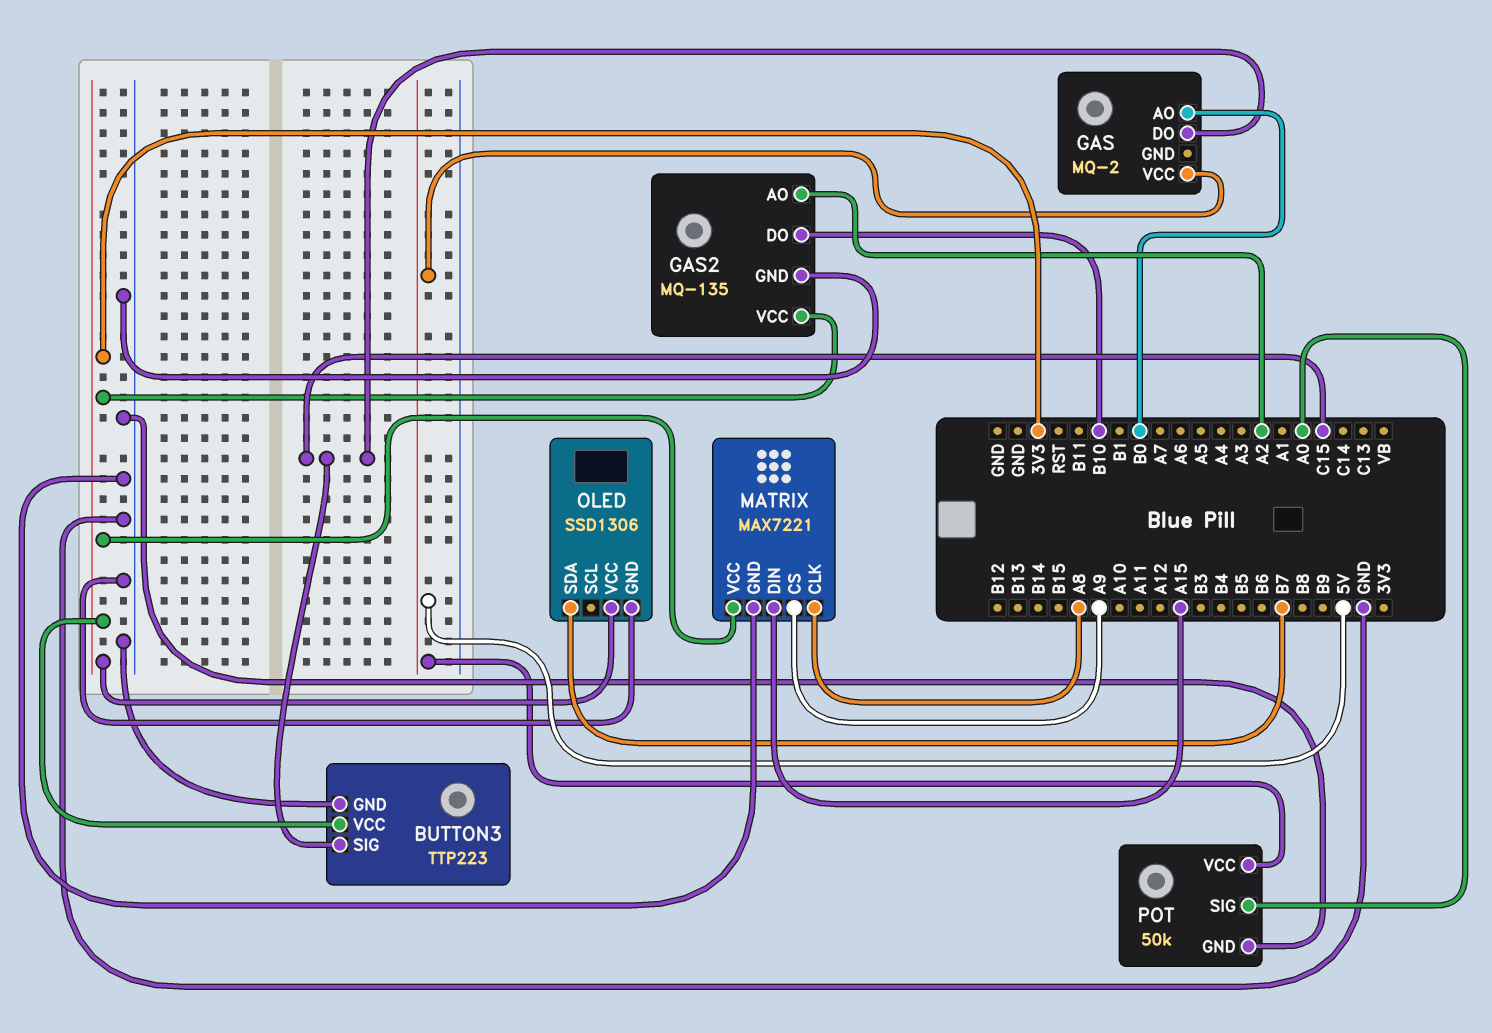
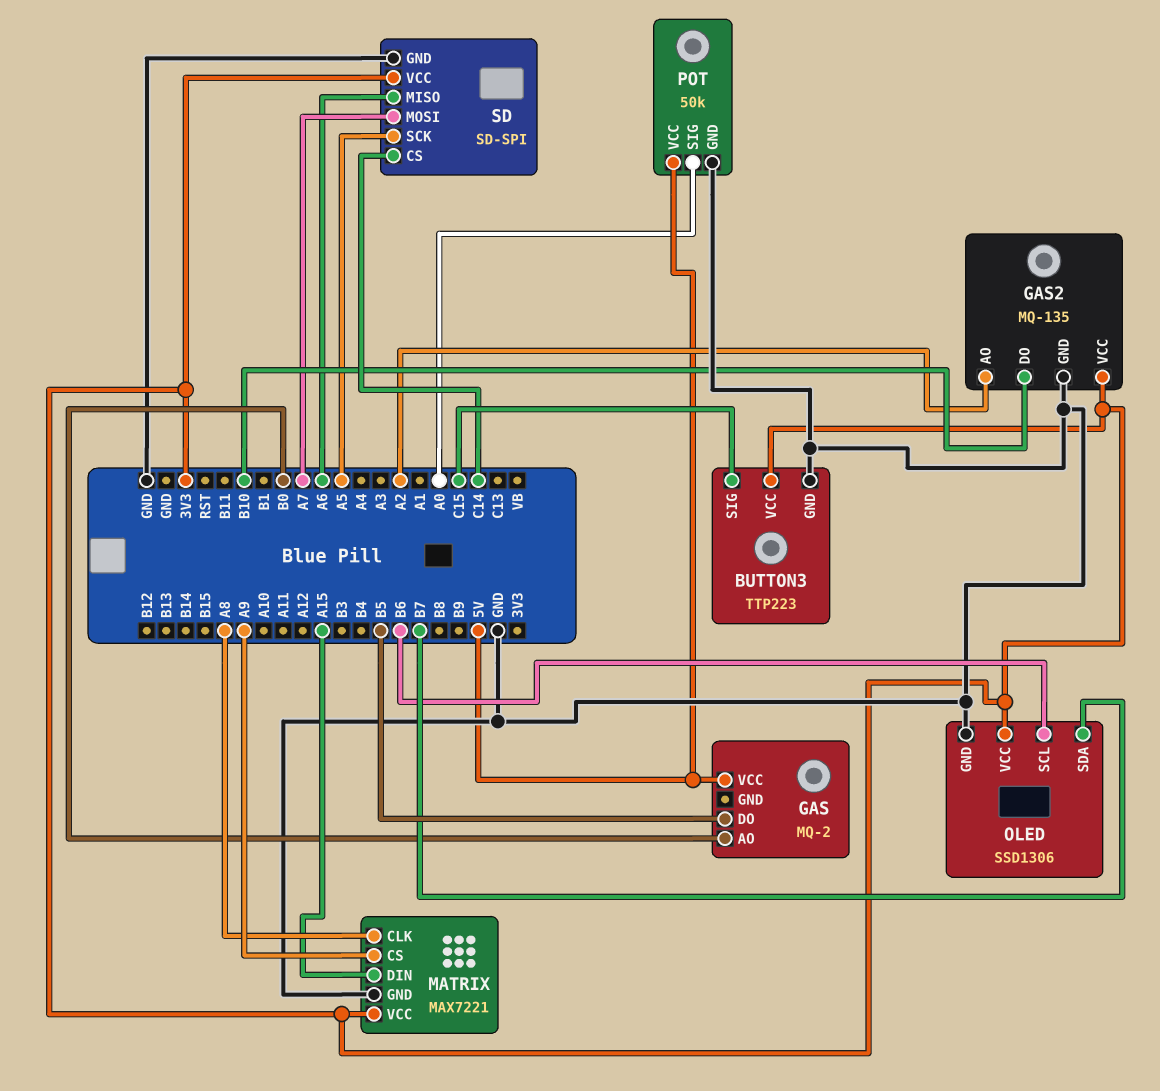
GAS pin DO: C15 -> B5
OLED pin SCL: none -> B6
SD: none -> SD-SPI
SD pin CS: none -> C14
SD pin GND: none -> GND
SD pin MISO: none -> A6
SD pin MOSI: none -> A7
SD pin SCK: none -> A5
SD pin VCC: none -> 3V3

